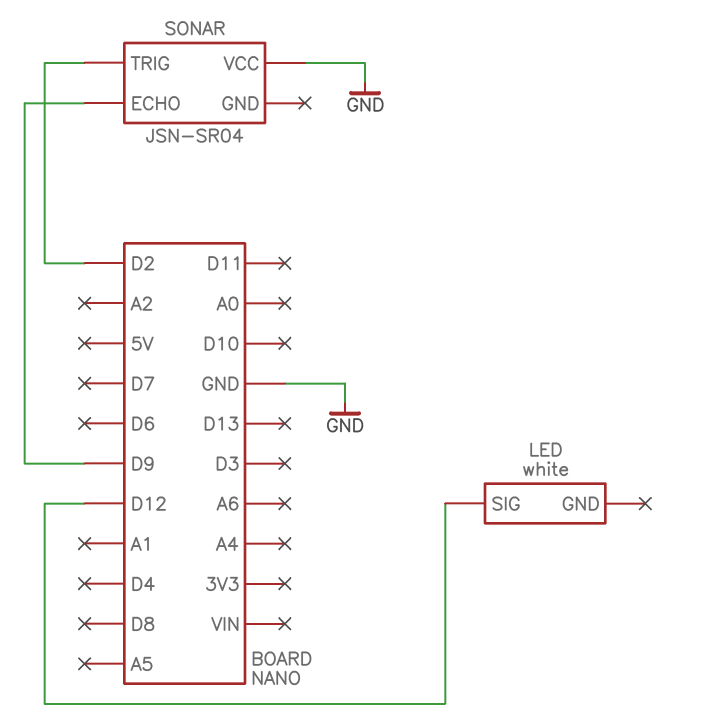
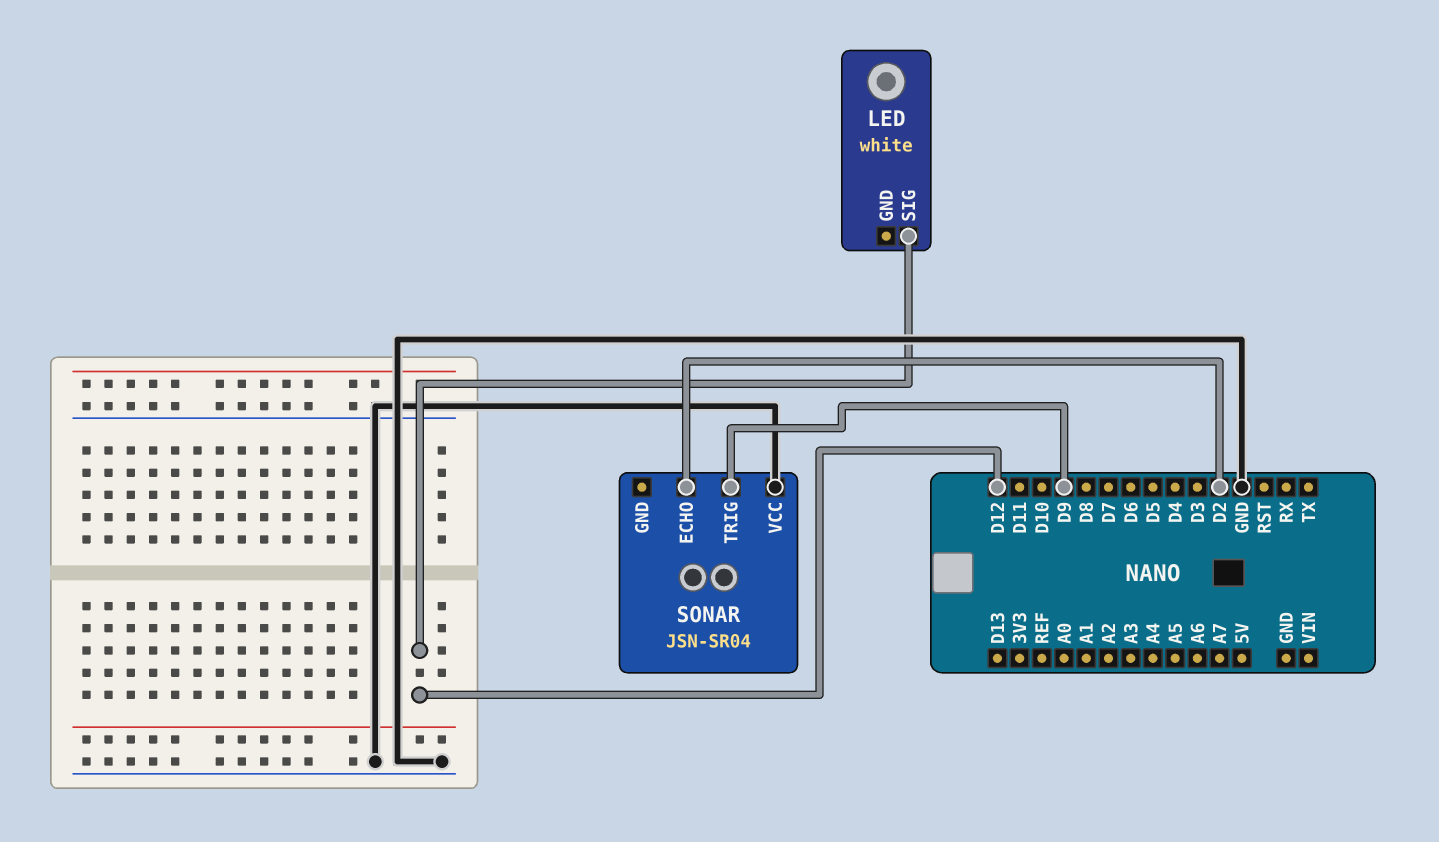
SONAR pin ECHO: D9 -> D2
SONAR pin TRIG: D2 -> D9

